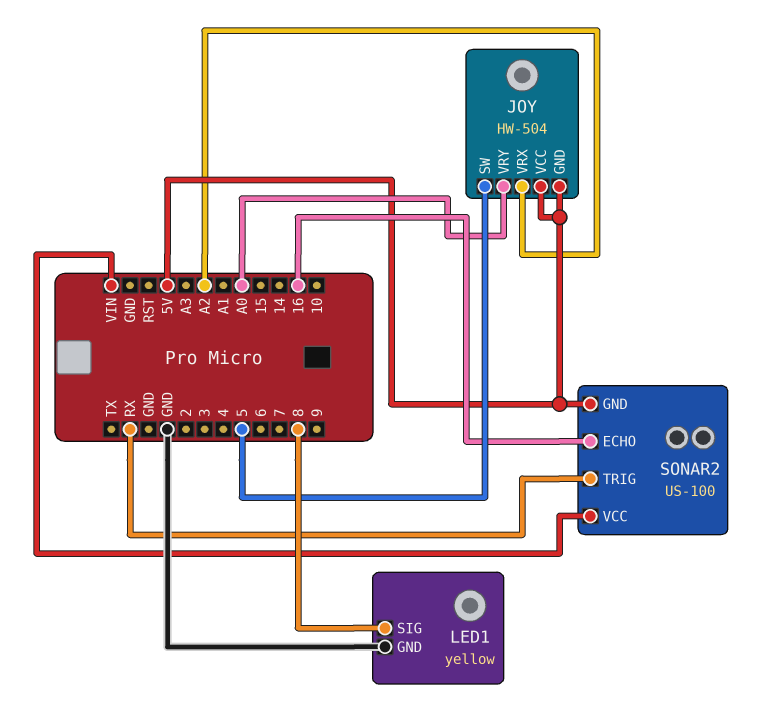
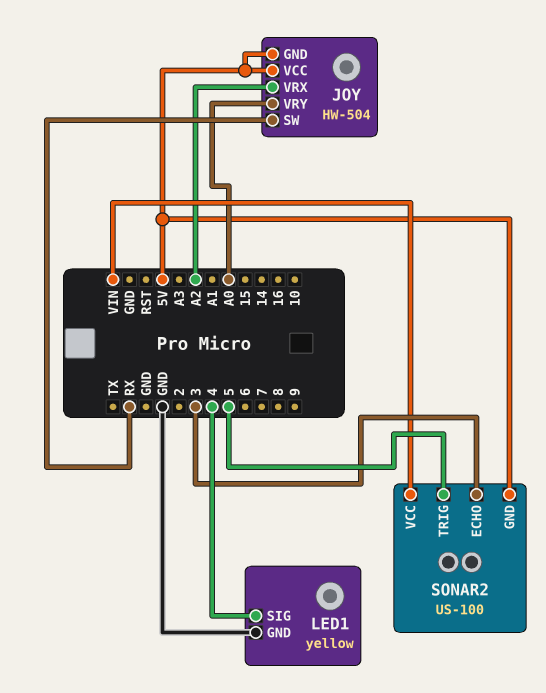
JOY pin SW: 5 -> RX
LED1 pin SIG: 8 -> 4
SONAR2 pin ECHO: 16 -> 3
SONAR2 pin TRIG: RX -> 5

